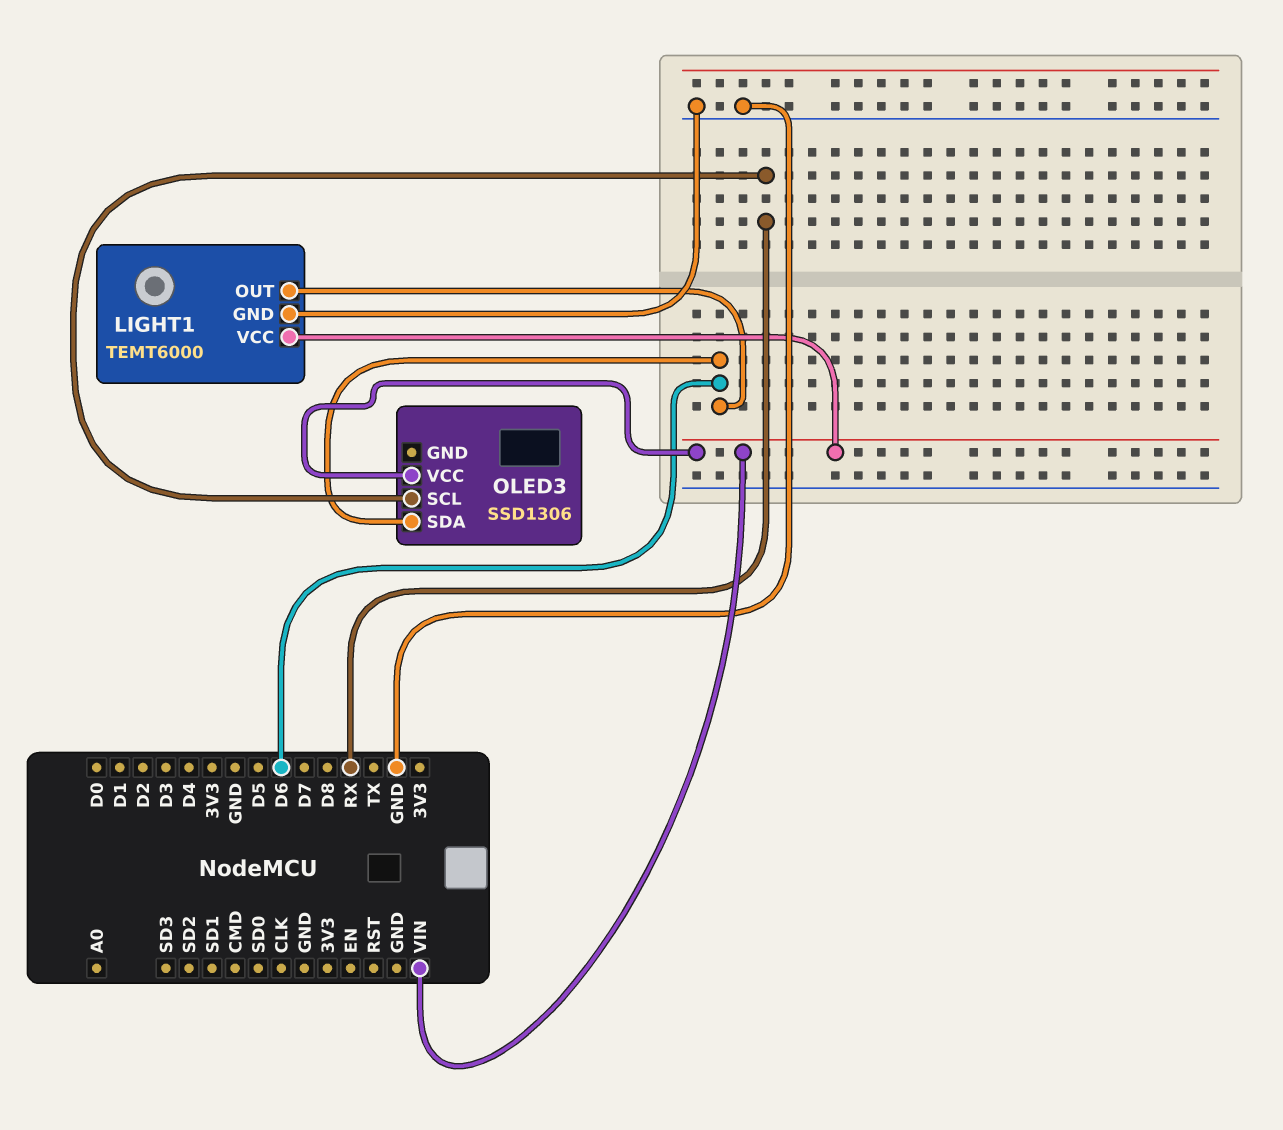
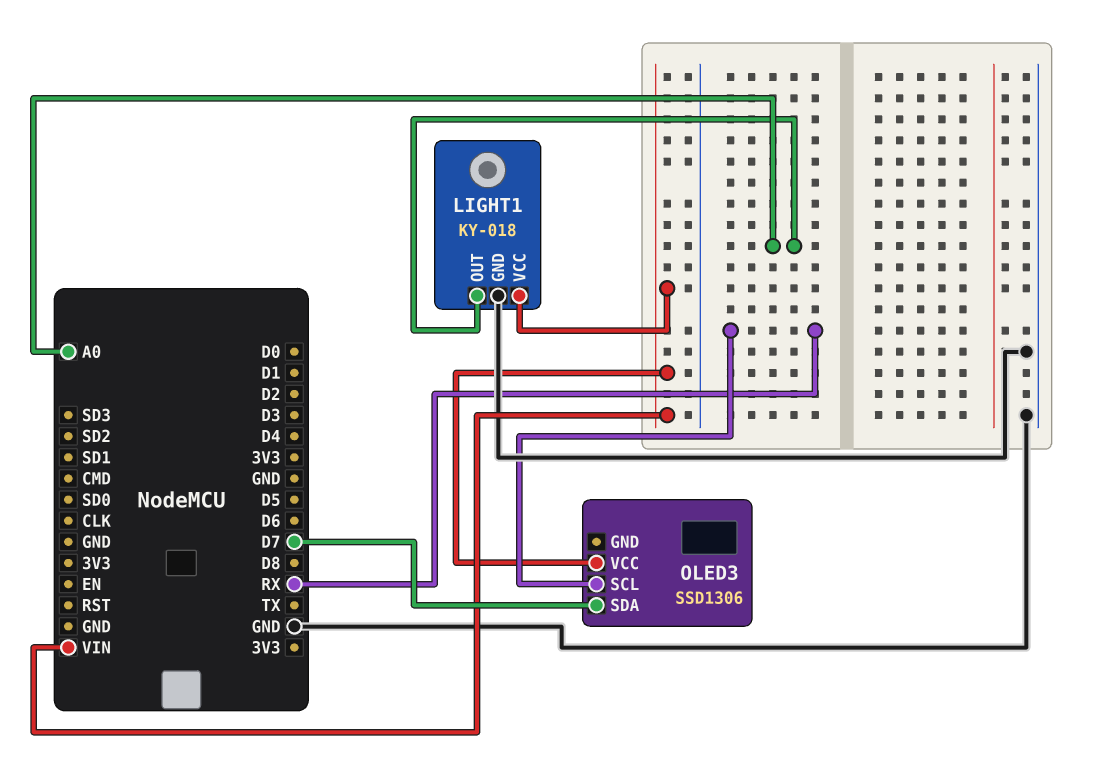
LIGHT1: TEMT6000 -> KY-018
LIGHT1 pin OUT: D6 -> A0
OLED3 pin SDA: D6 -> D7

